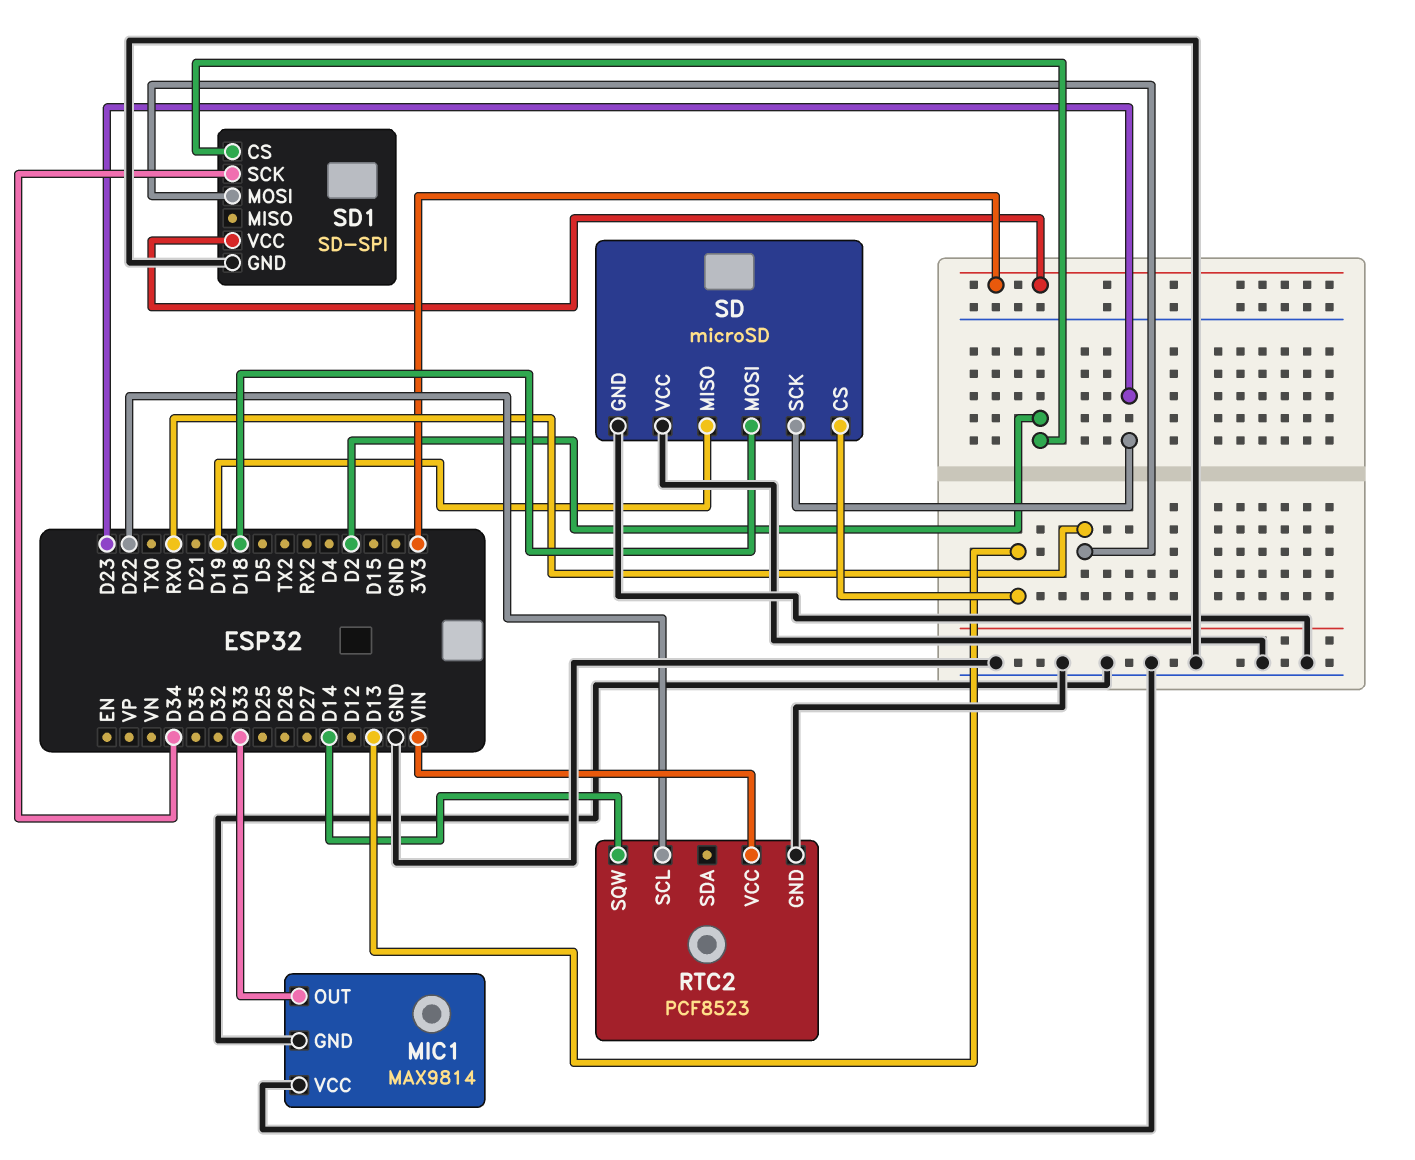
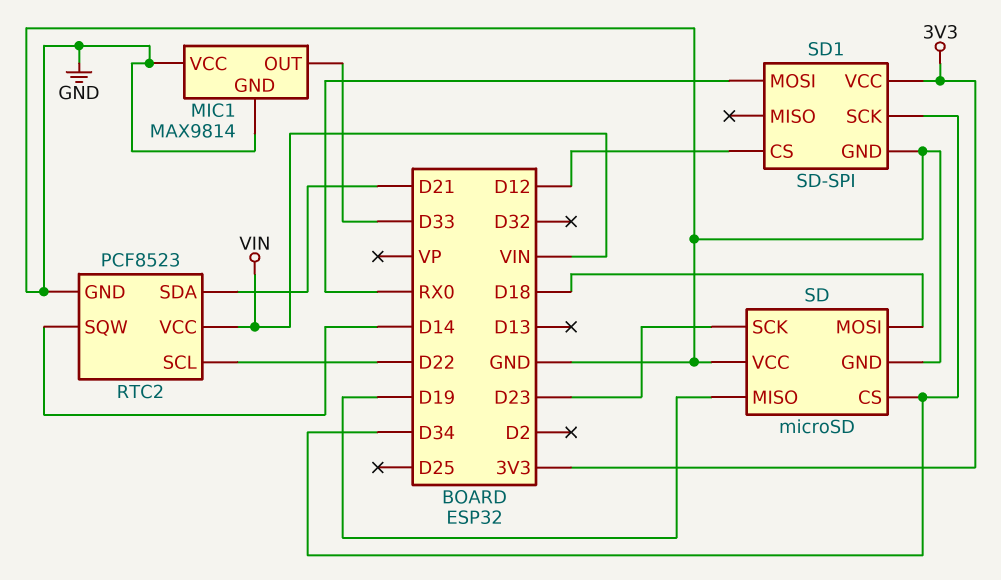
RTC2 pin SDA: none -> D21
SD pin CS: D13 -> D34
SD1 pin CS: D2 -> D12

